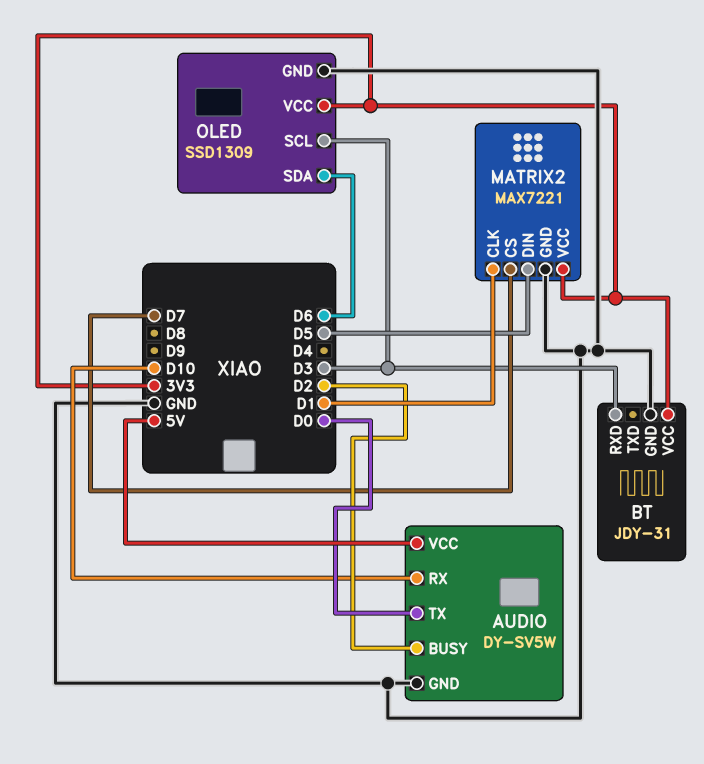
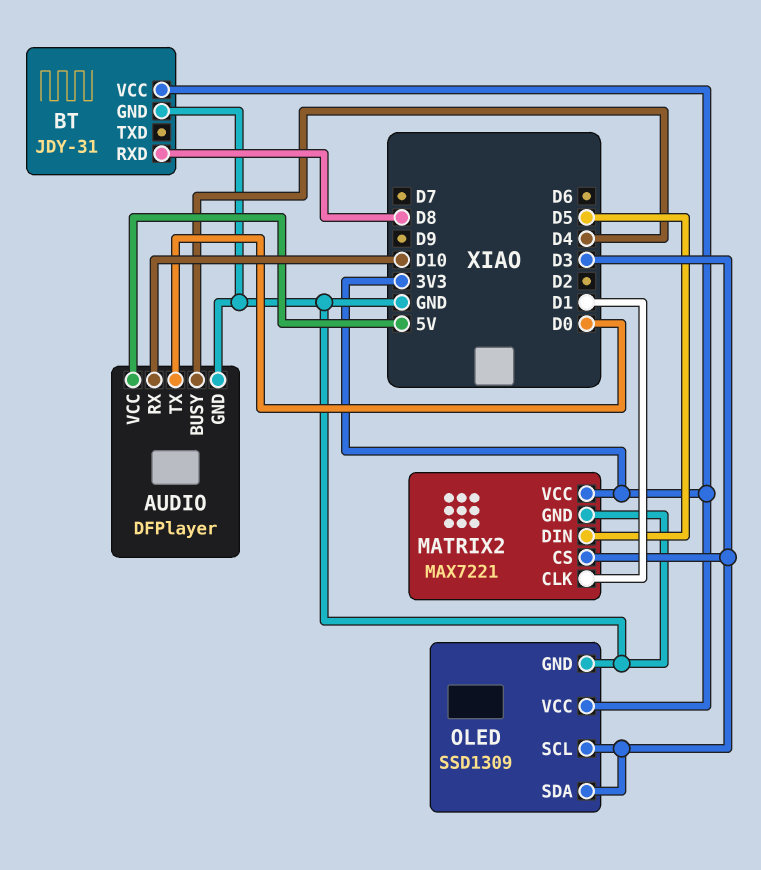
AUDIO: DY-SV5W -> DFPlayer
AUDIO pin BUSY: D2 -> D4
BT pin RXD: D3 -> D8
MATRIX2 pin CS: D7 -> D3
OLED pin SDA: D6 -> D3

